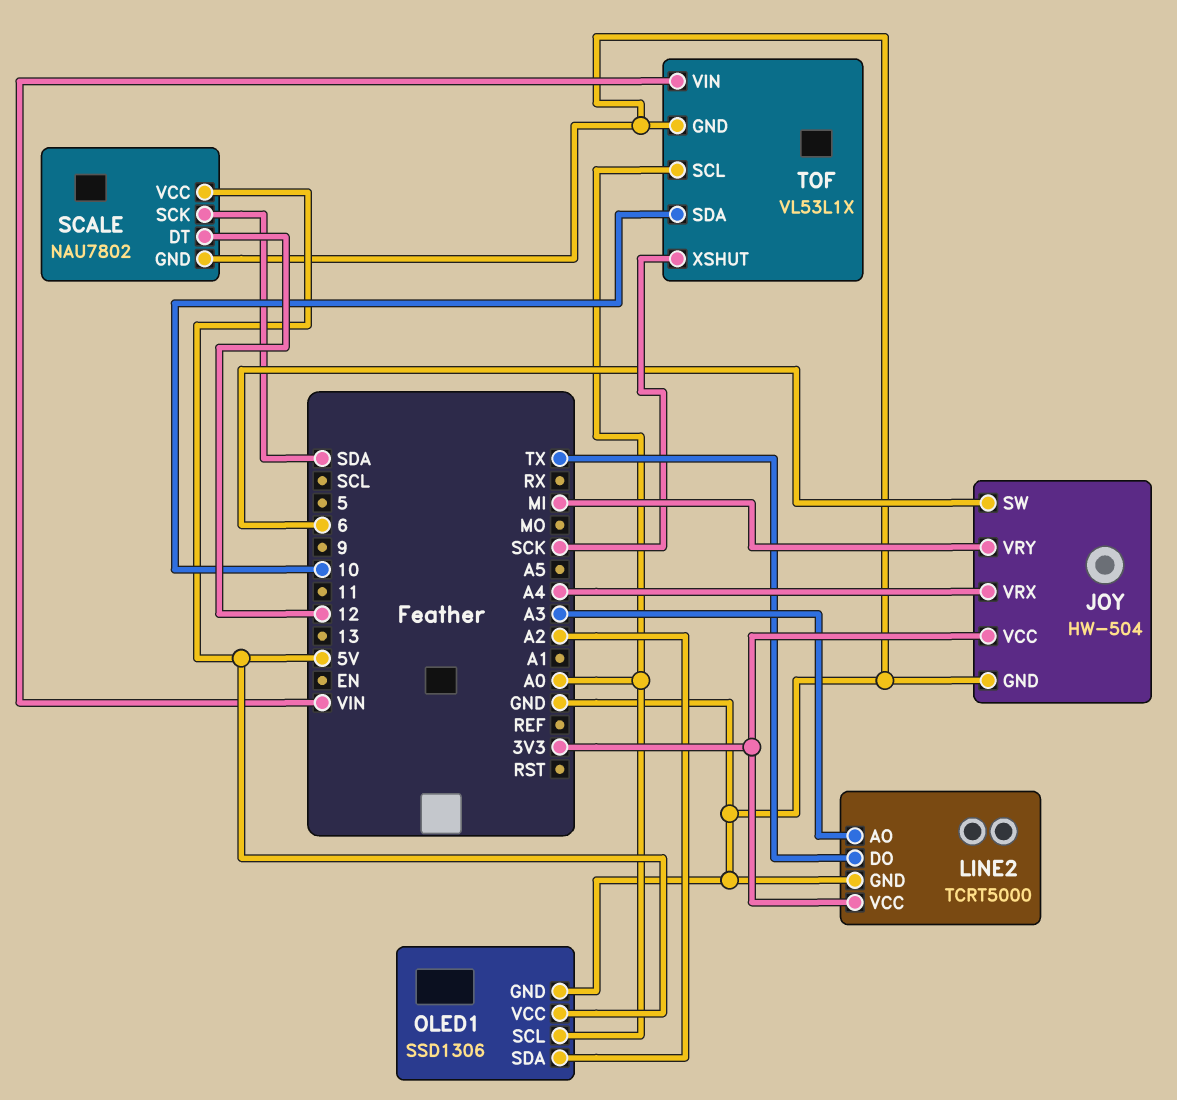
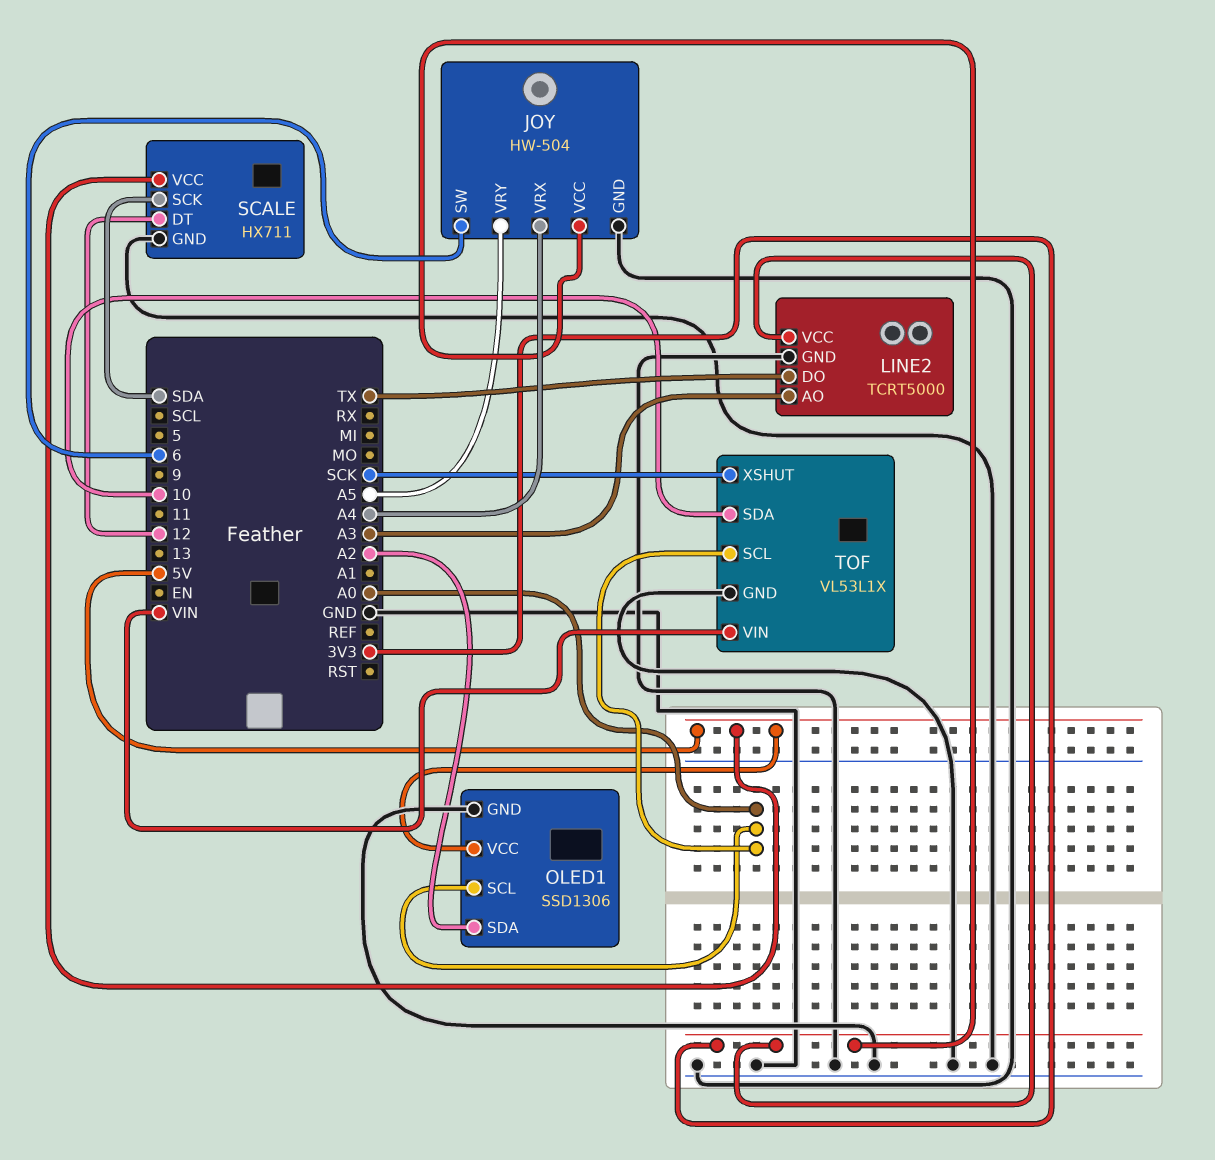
JOY pin VRY: MI -> A5
SCALE: NAU7802 -> HX711

